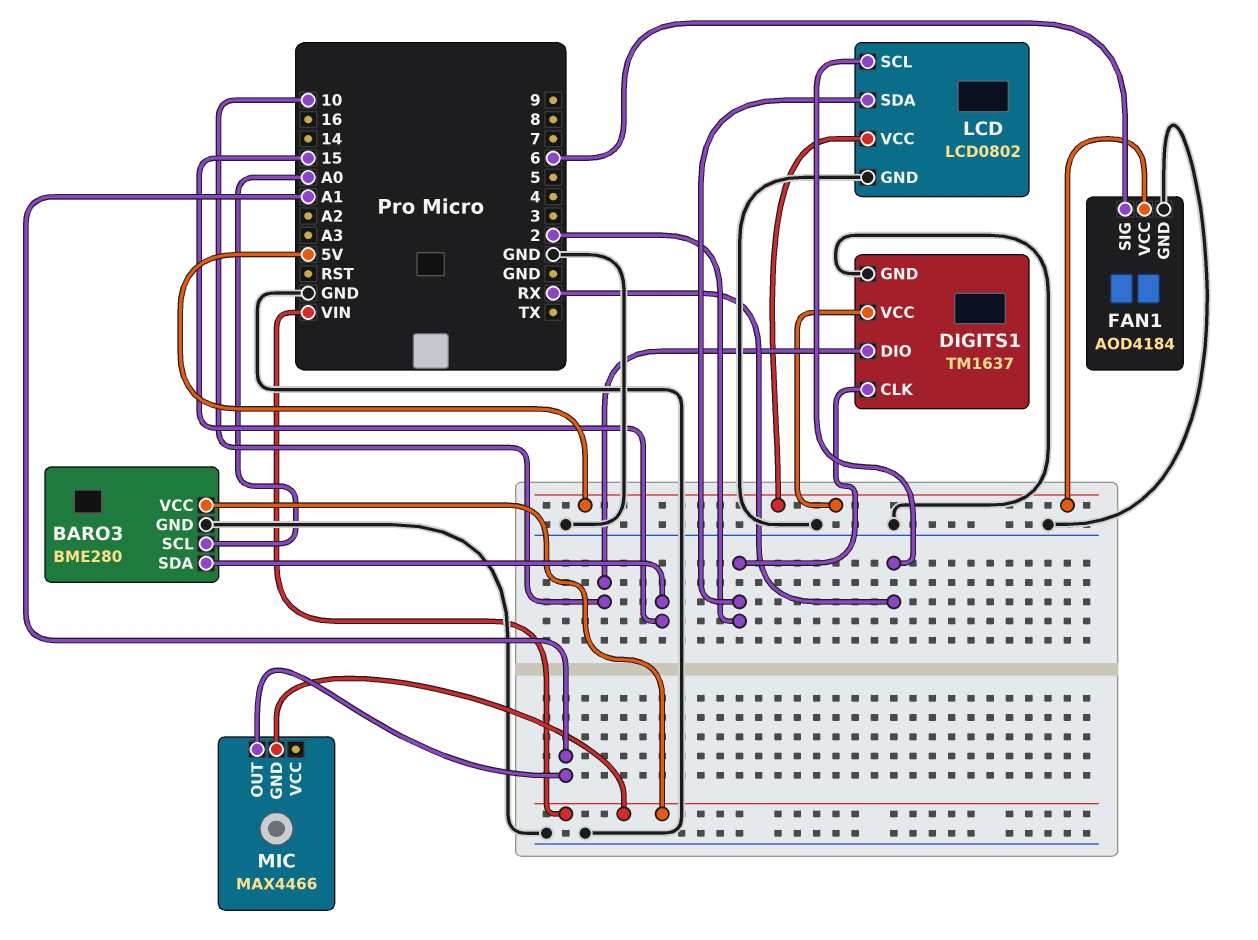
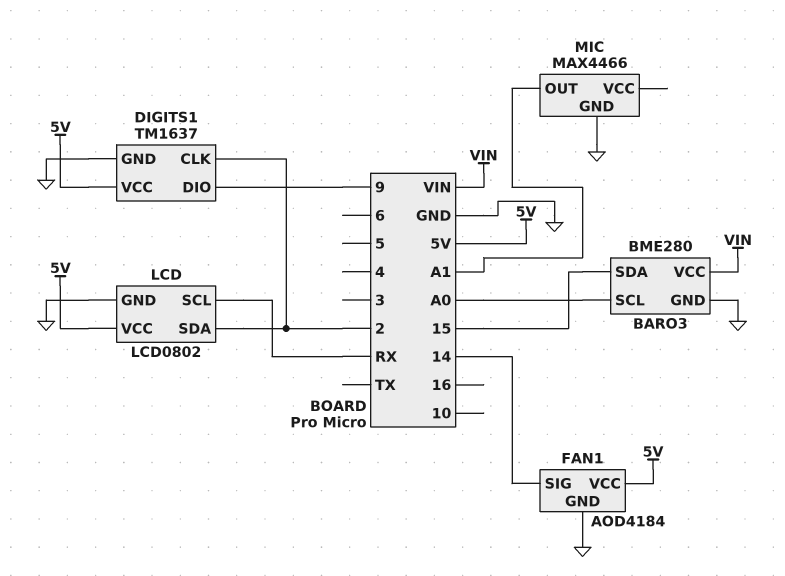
DIGITS1 pin DIO: 10 -> 9
FAN1 pin SIG: 6 -> 14
MIC pin GND: VIN -> GND

